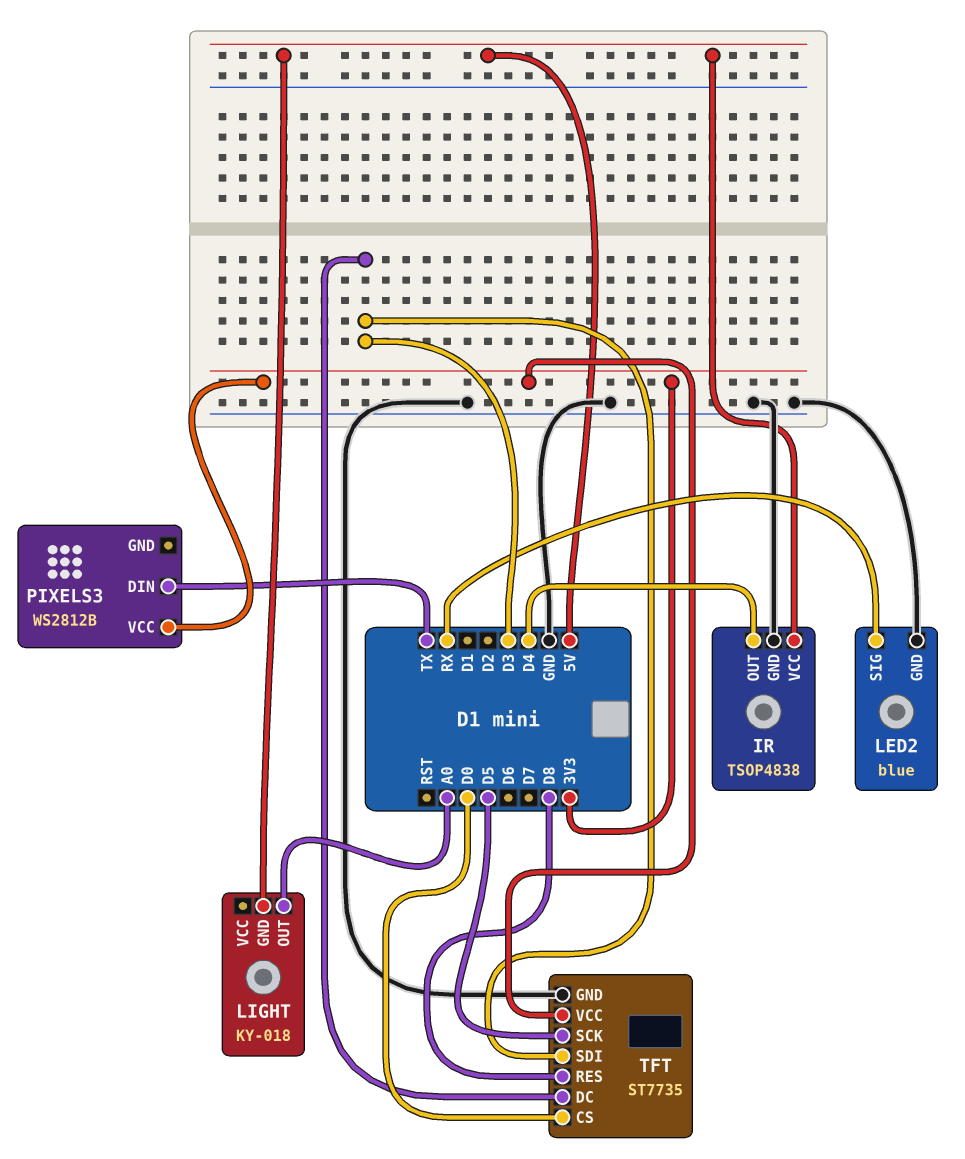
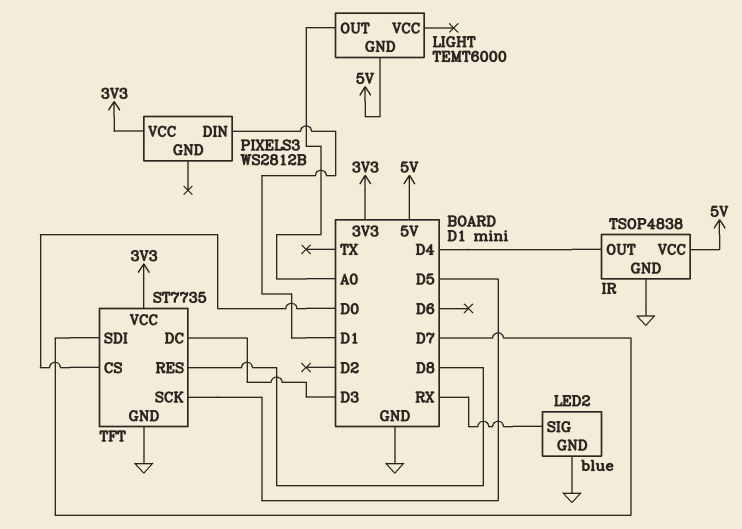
LIGHT: KY-018 -> TEMT6000
PIXELS3 pin DIN: TX -> D1
TFT pin SDI: D3 -> D7

